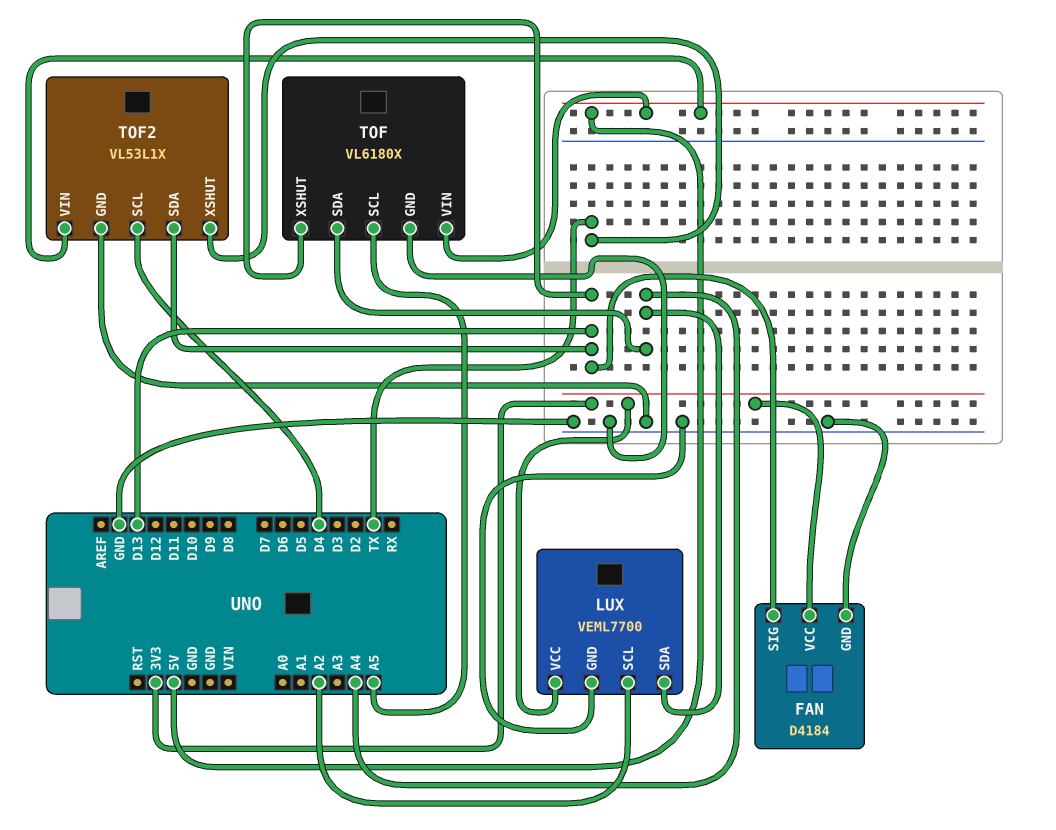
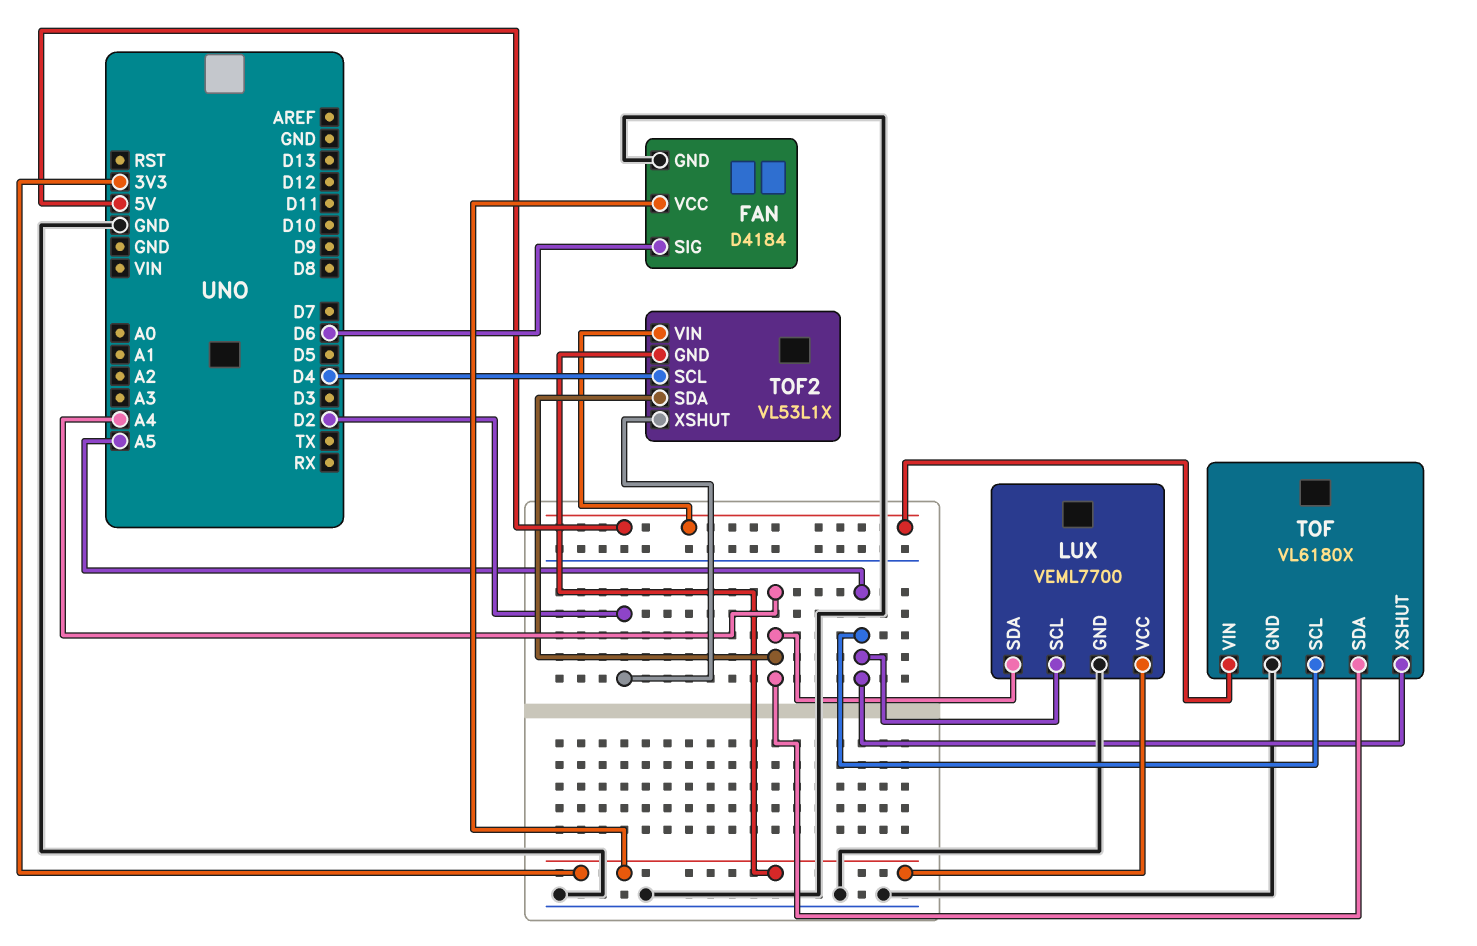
FAN pin SIG: D13 -> D6
LUX pin SCL: A2 -> A5
TOF pin XSHUT: D13 -> A5
TOF2 pin GND: GND -> 3V3
TOF2 pin SDA: D13 -> A4
TOF2 pin XSHUT: TX -> D2

